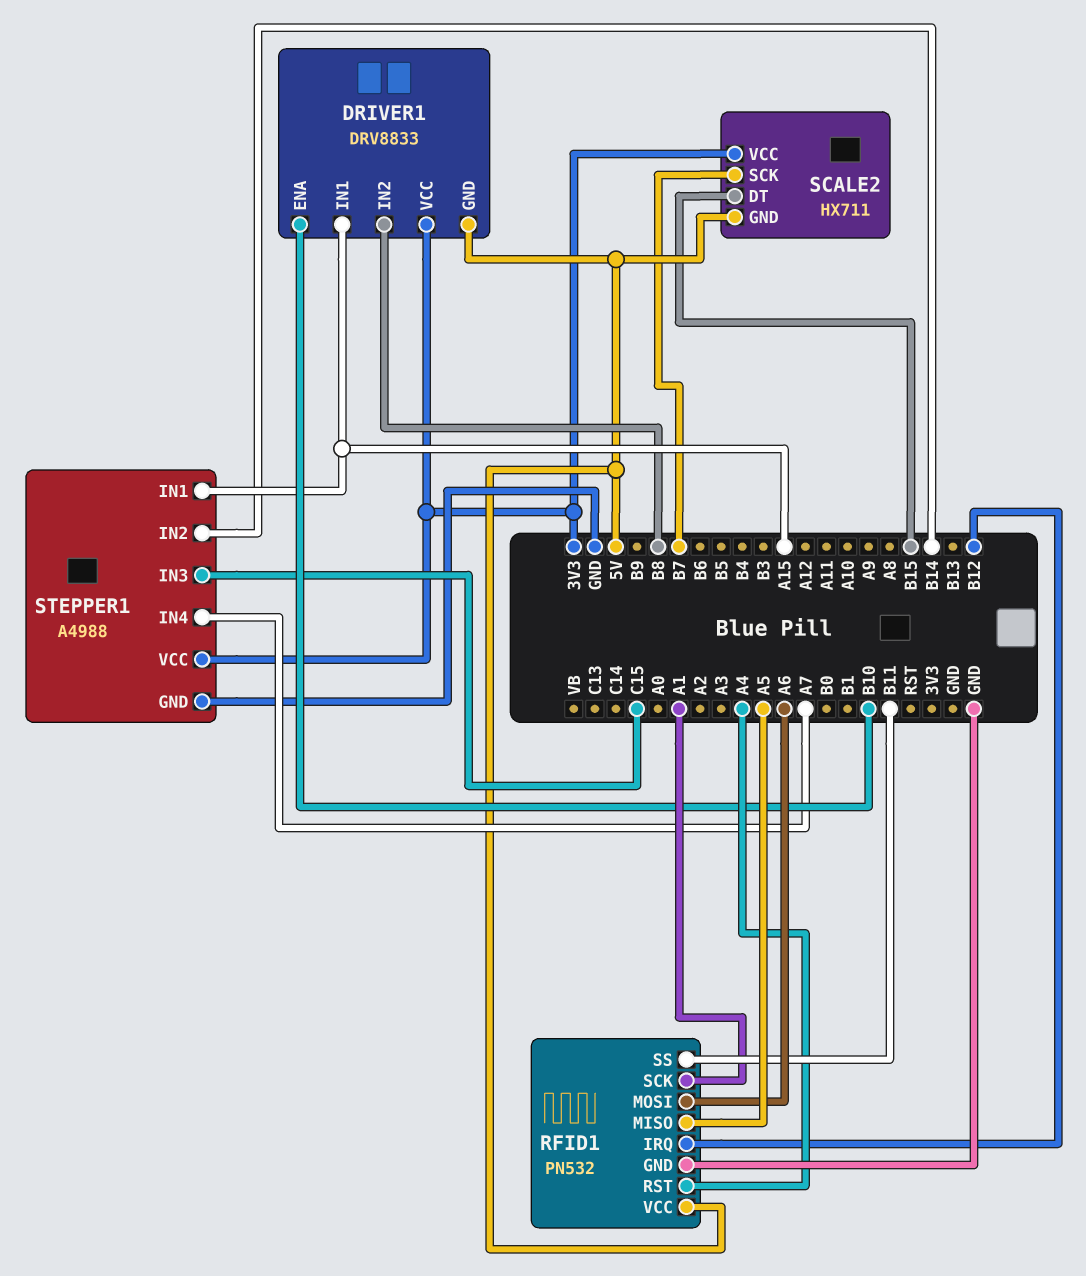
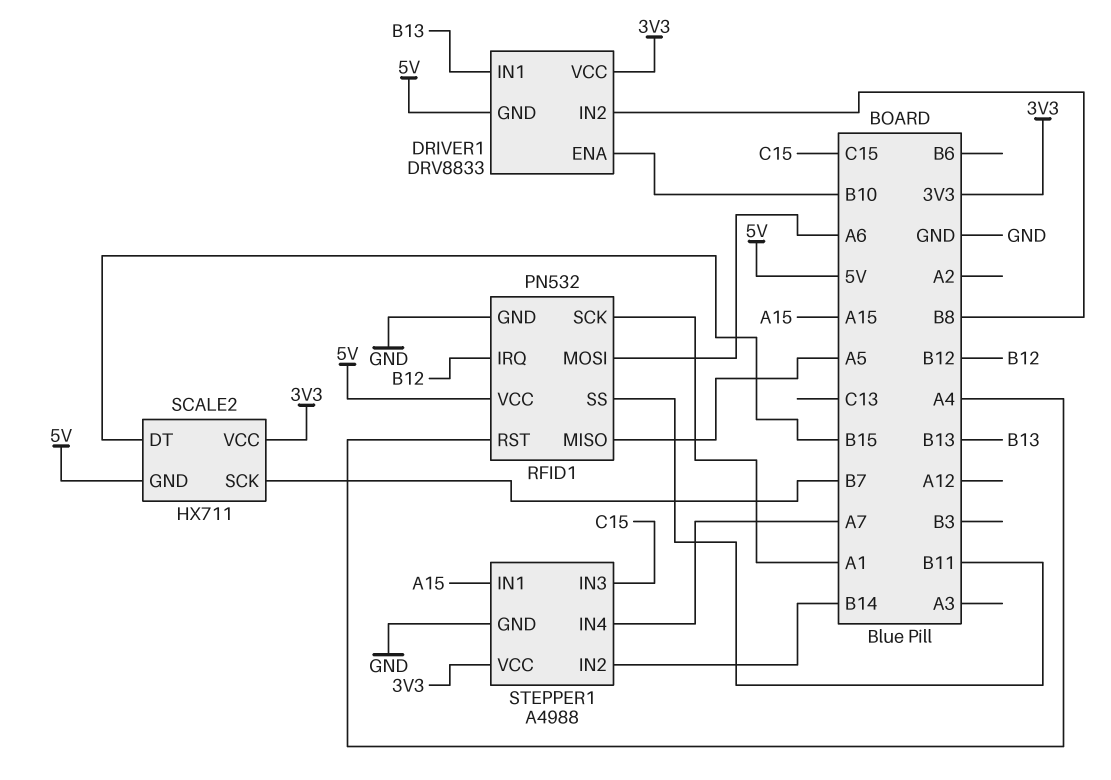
DRIVER1 pin IN1: A15 -> B13

